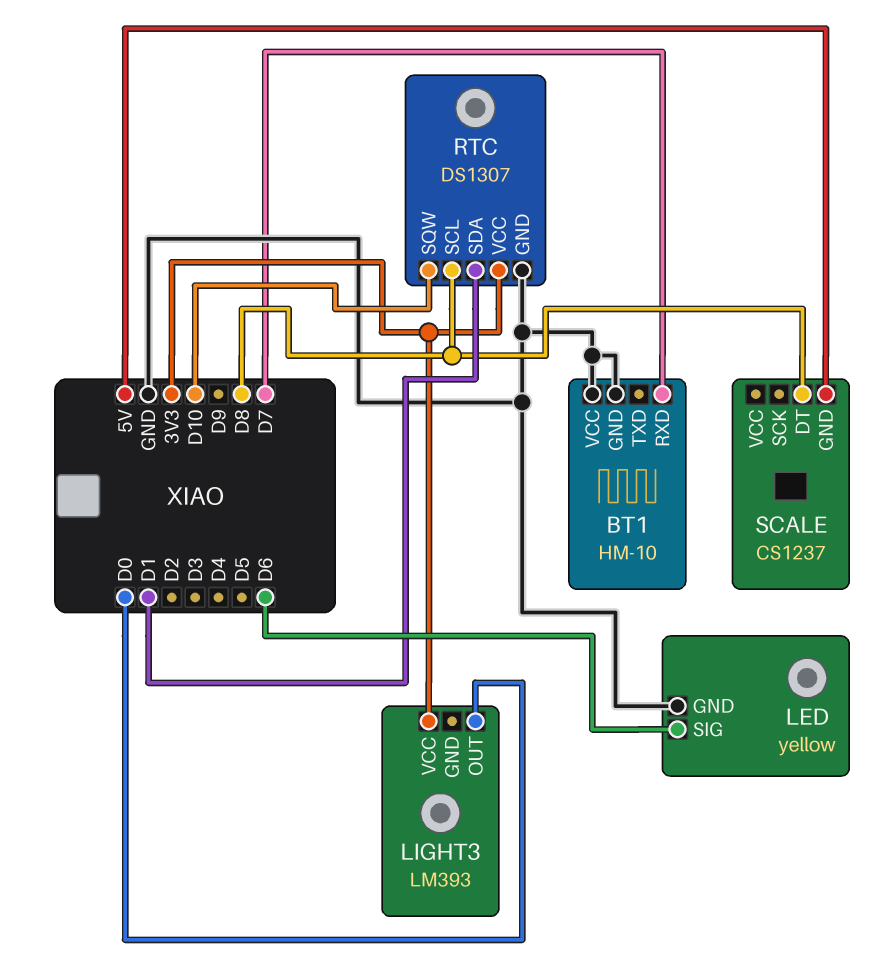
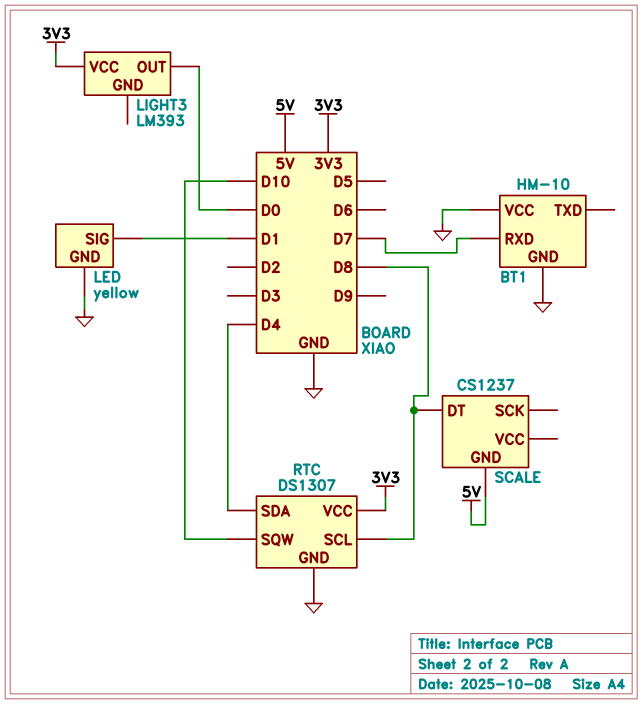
LED pin SIG: D6 -> D1
RTC pin SDA: D1 -> D4

